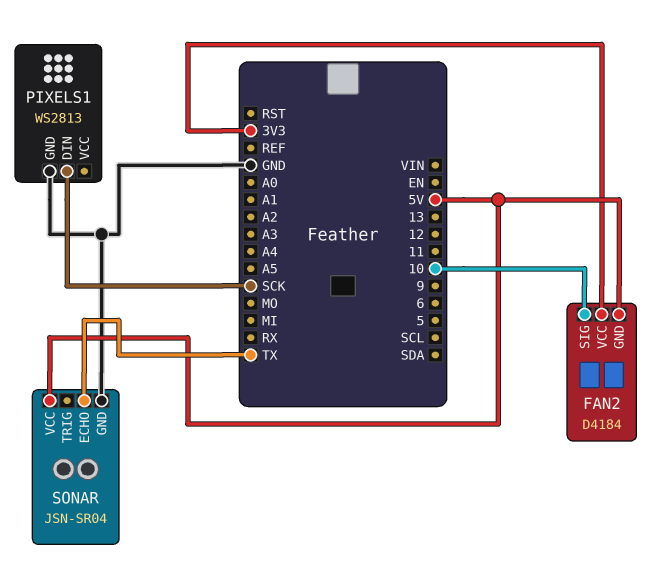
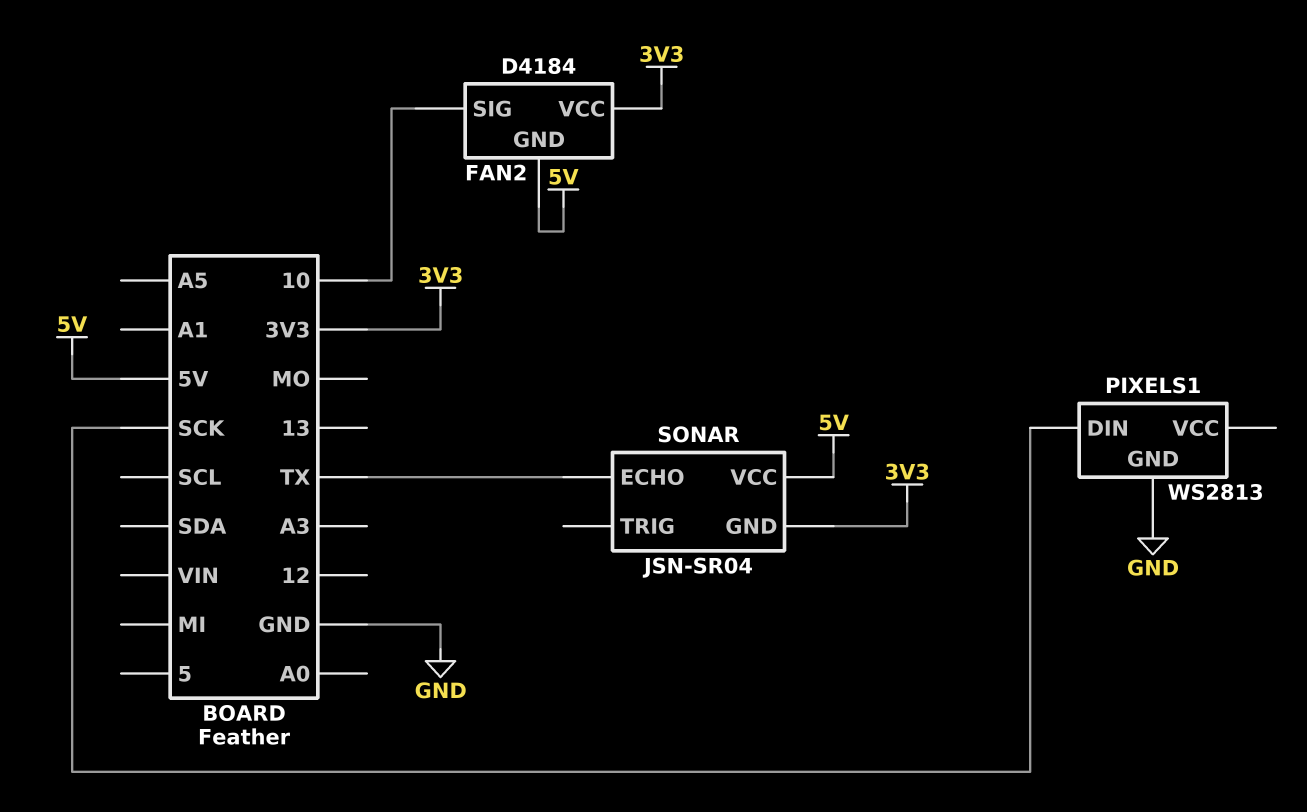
SONAR pin GND: GND -> 3V3

